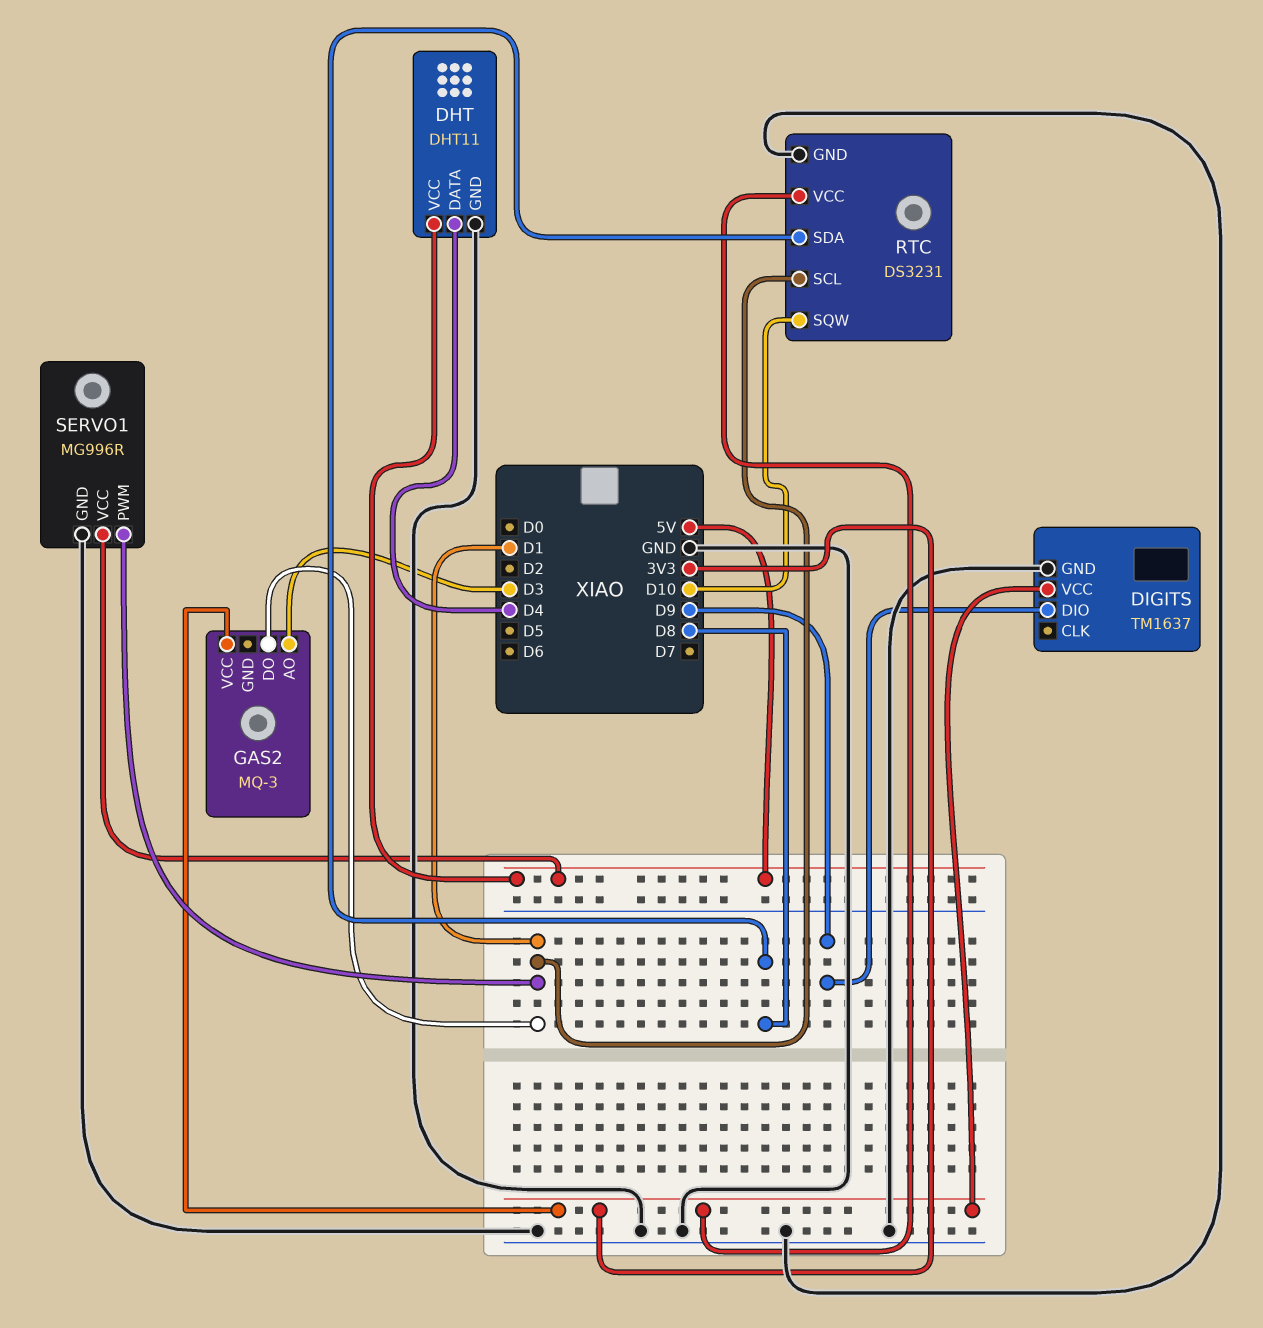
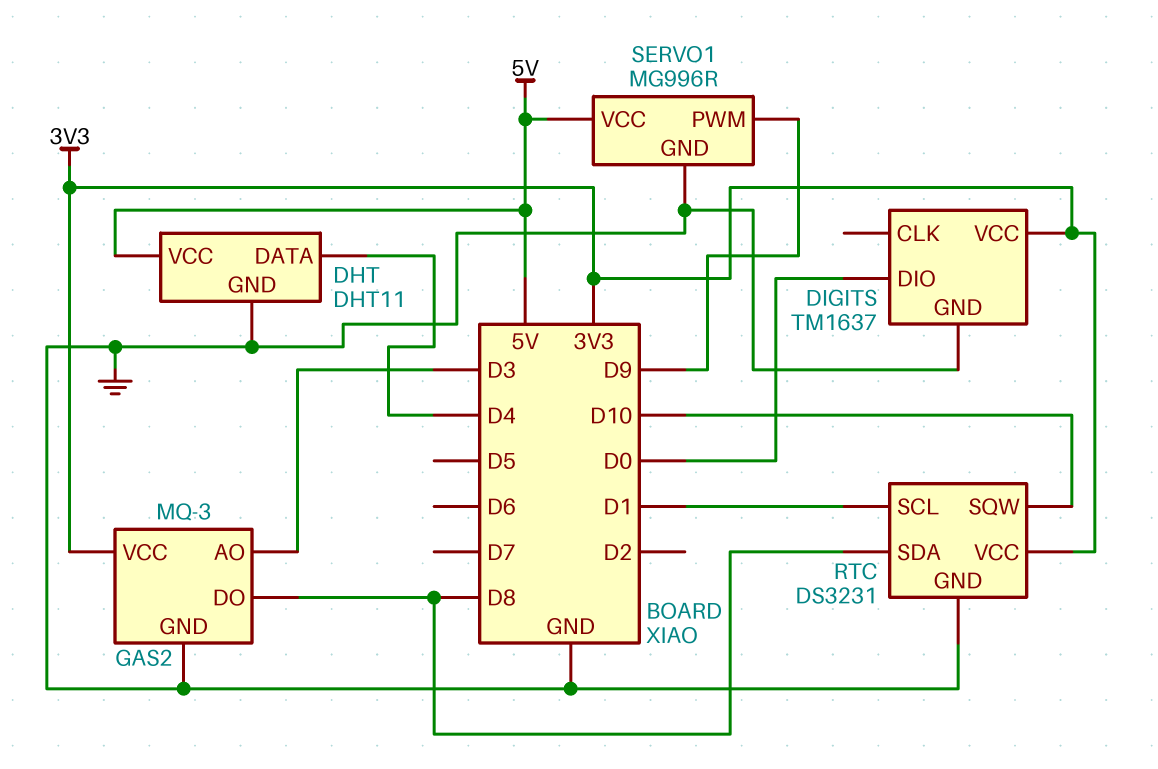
DIGITS pin DIO: D9 -> D0
GAS2 pin DO: D1 -> D8
GAS2 pin GND: none -> GND
SERVO1 pin PWM: D1 -> D9

